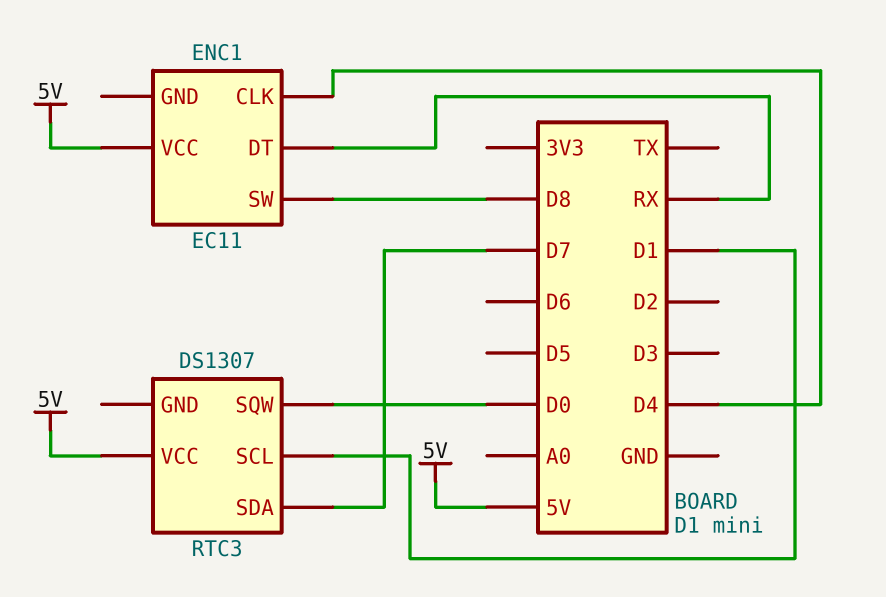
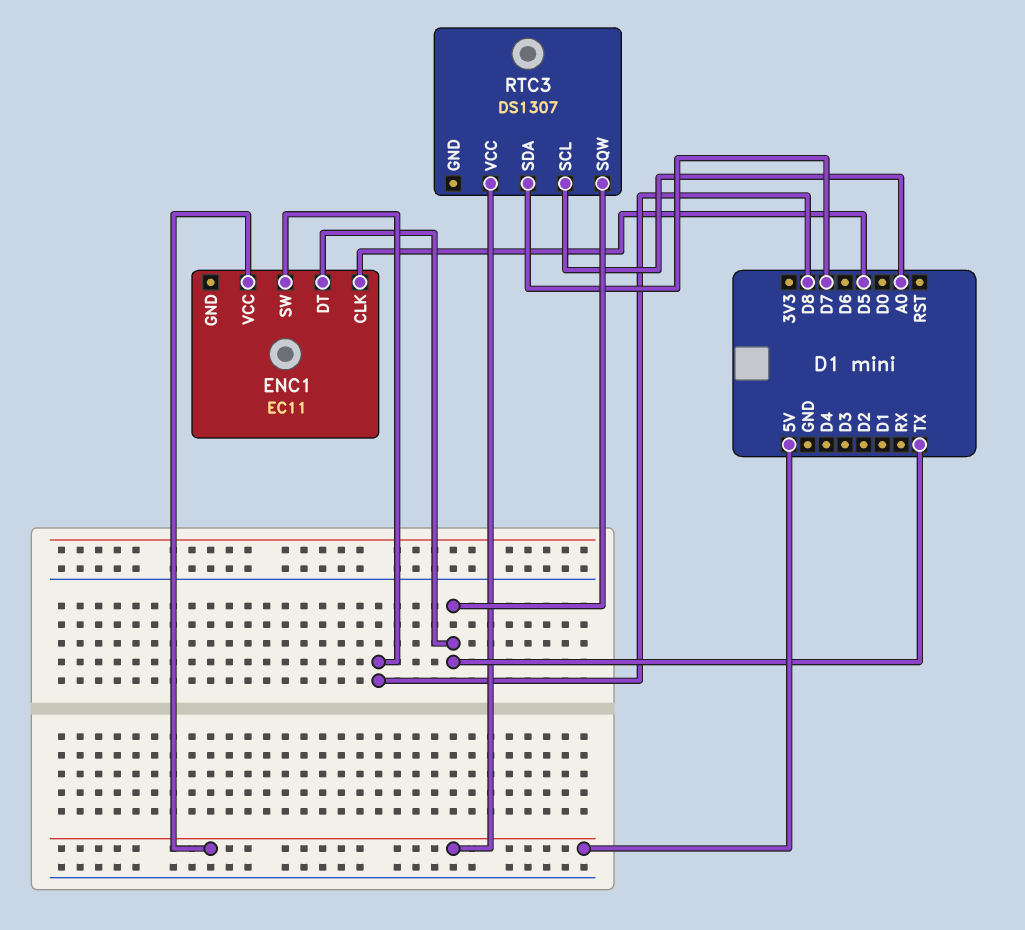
ENC1 pin CLK: D4 -> D5
ENC1 pin DT: RX -> TX
RTC3 pin SCL: D1 -> A0
RTC3 pin SQW: D0 -> TX

